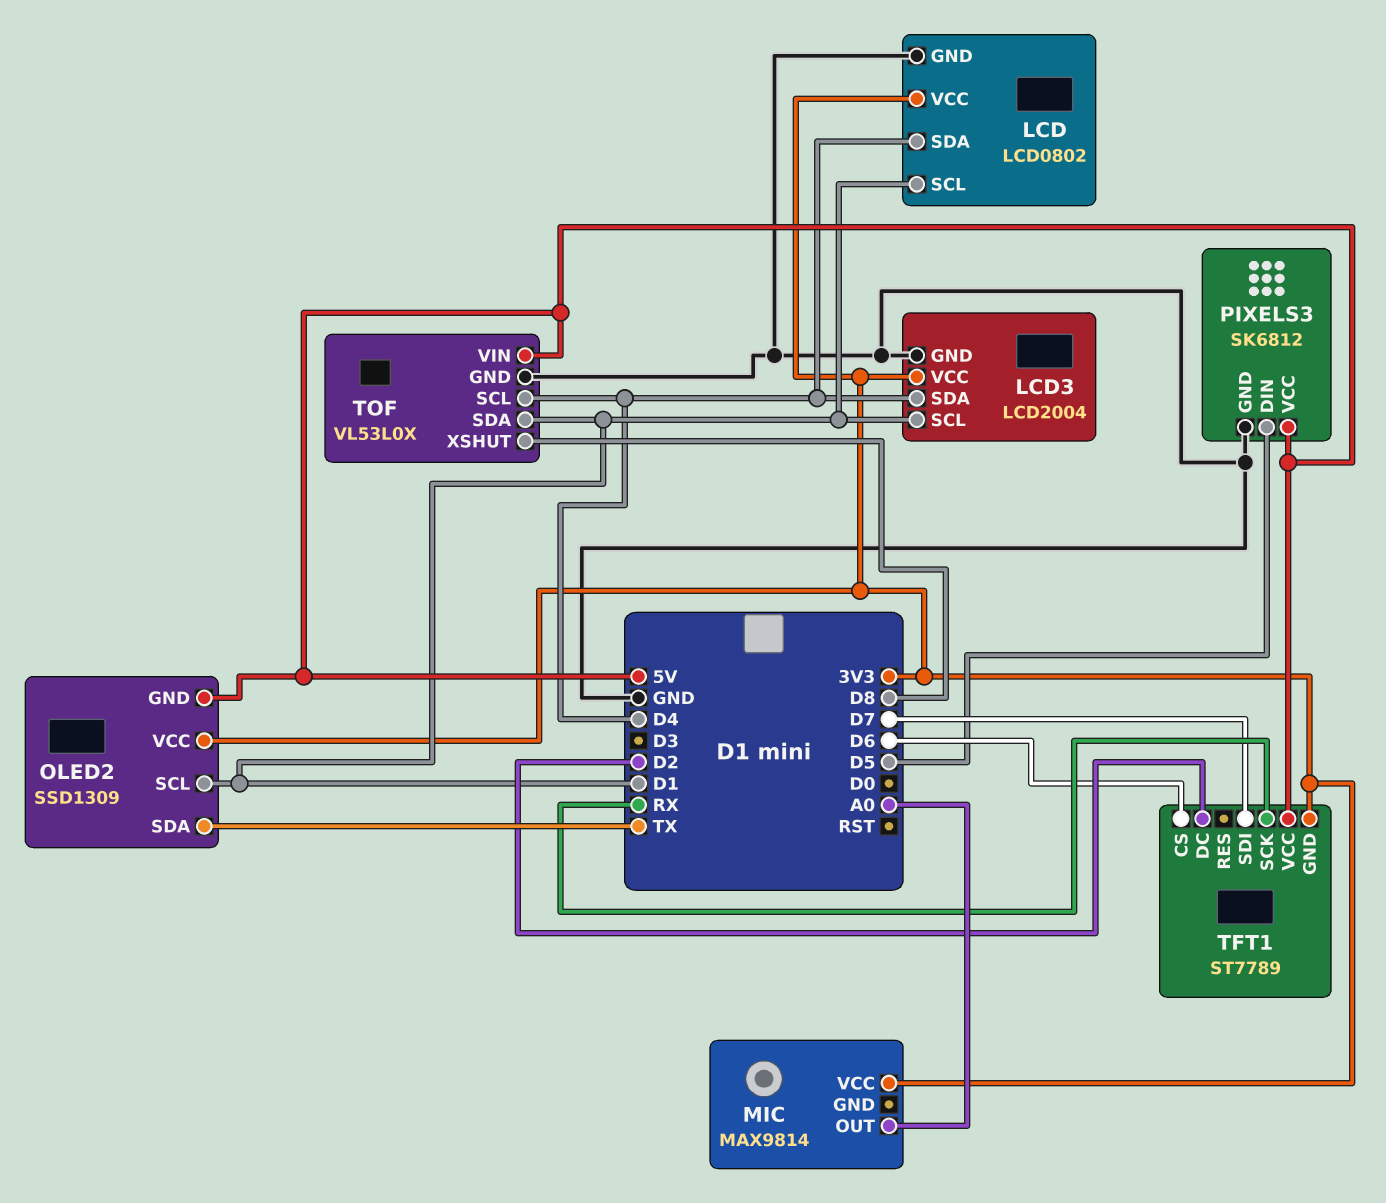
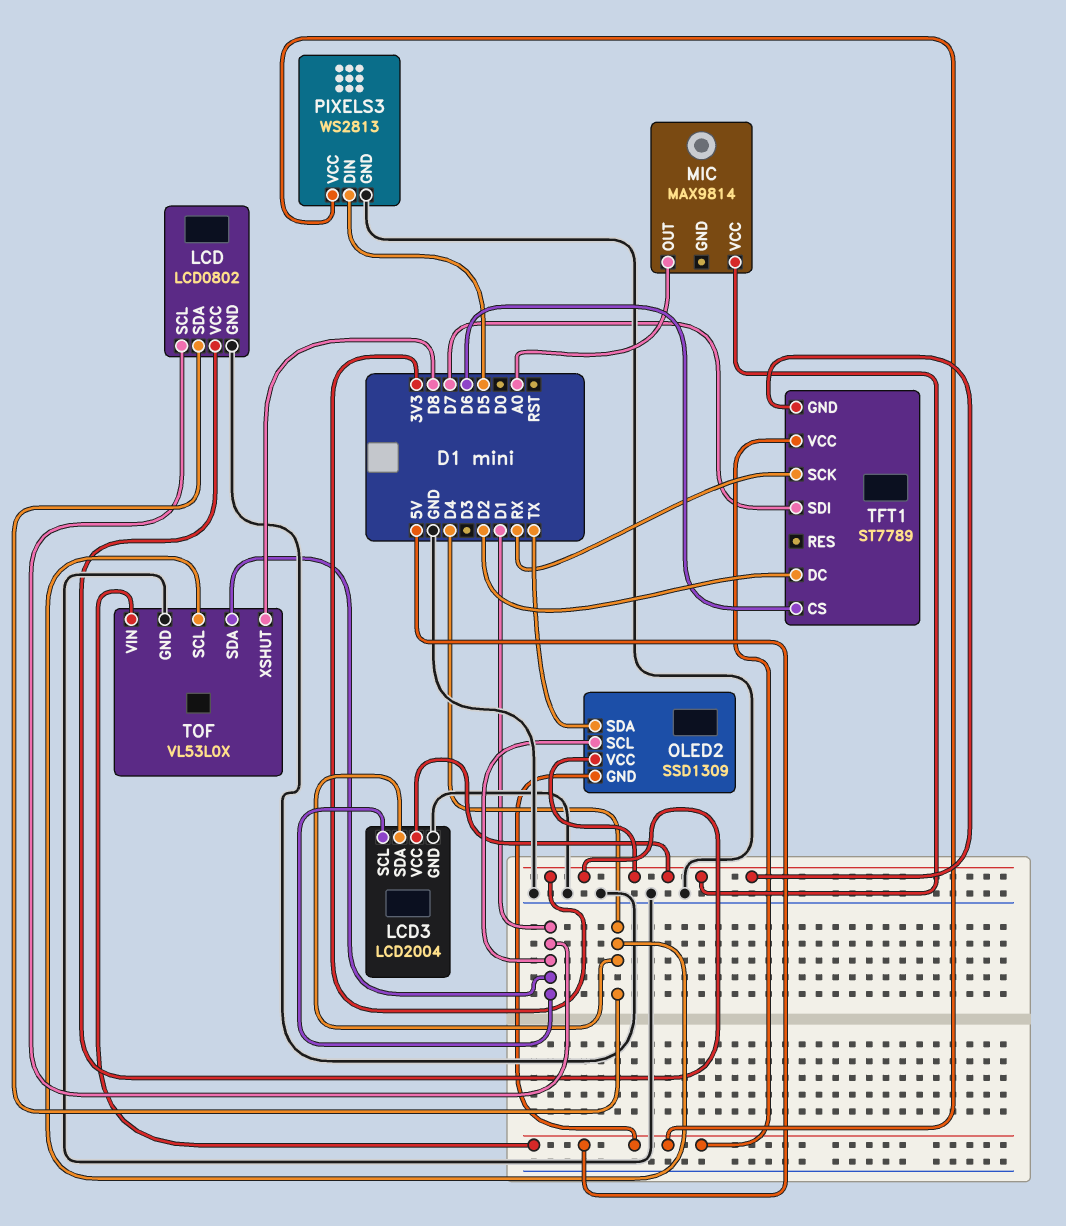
PIXELS3: SK6812 -> WS2813

